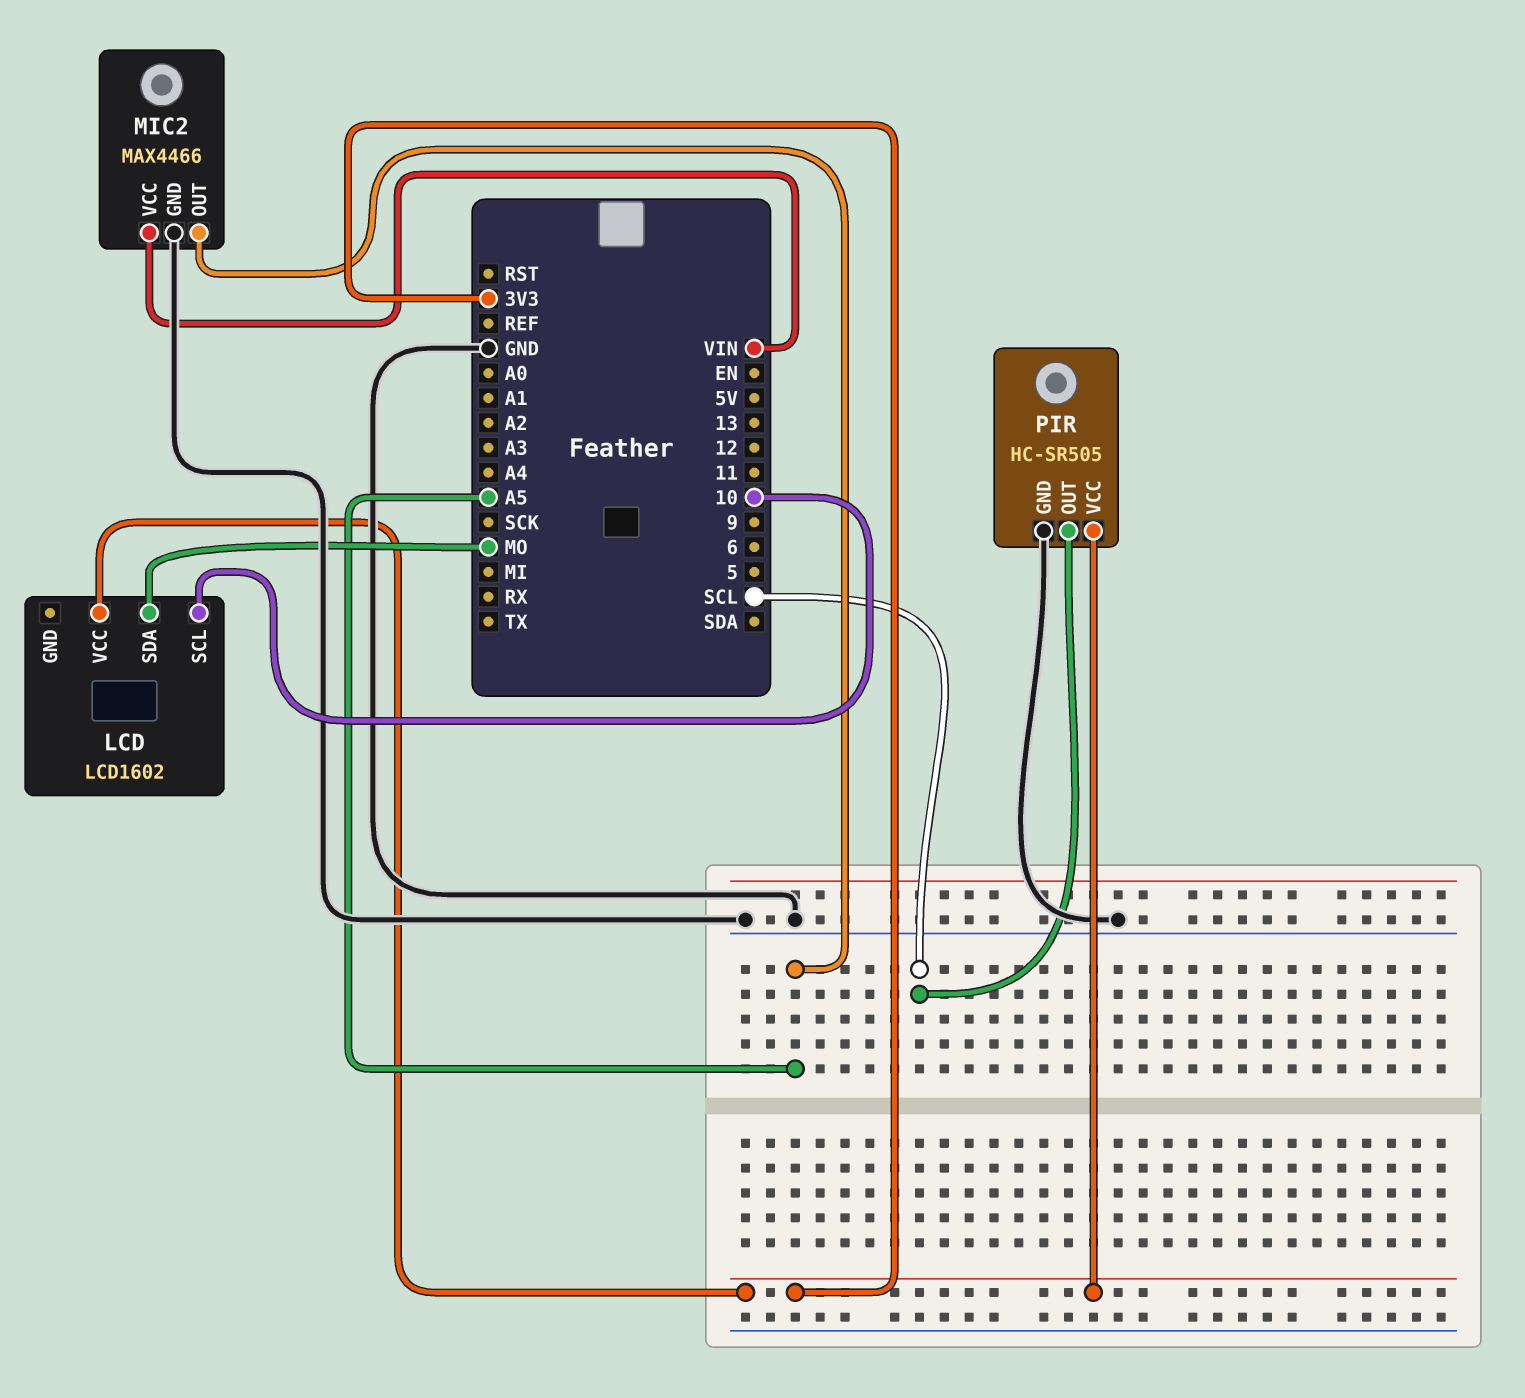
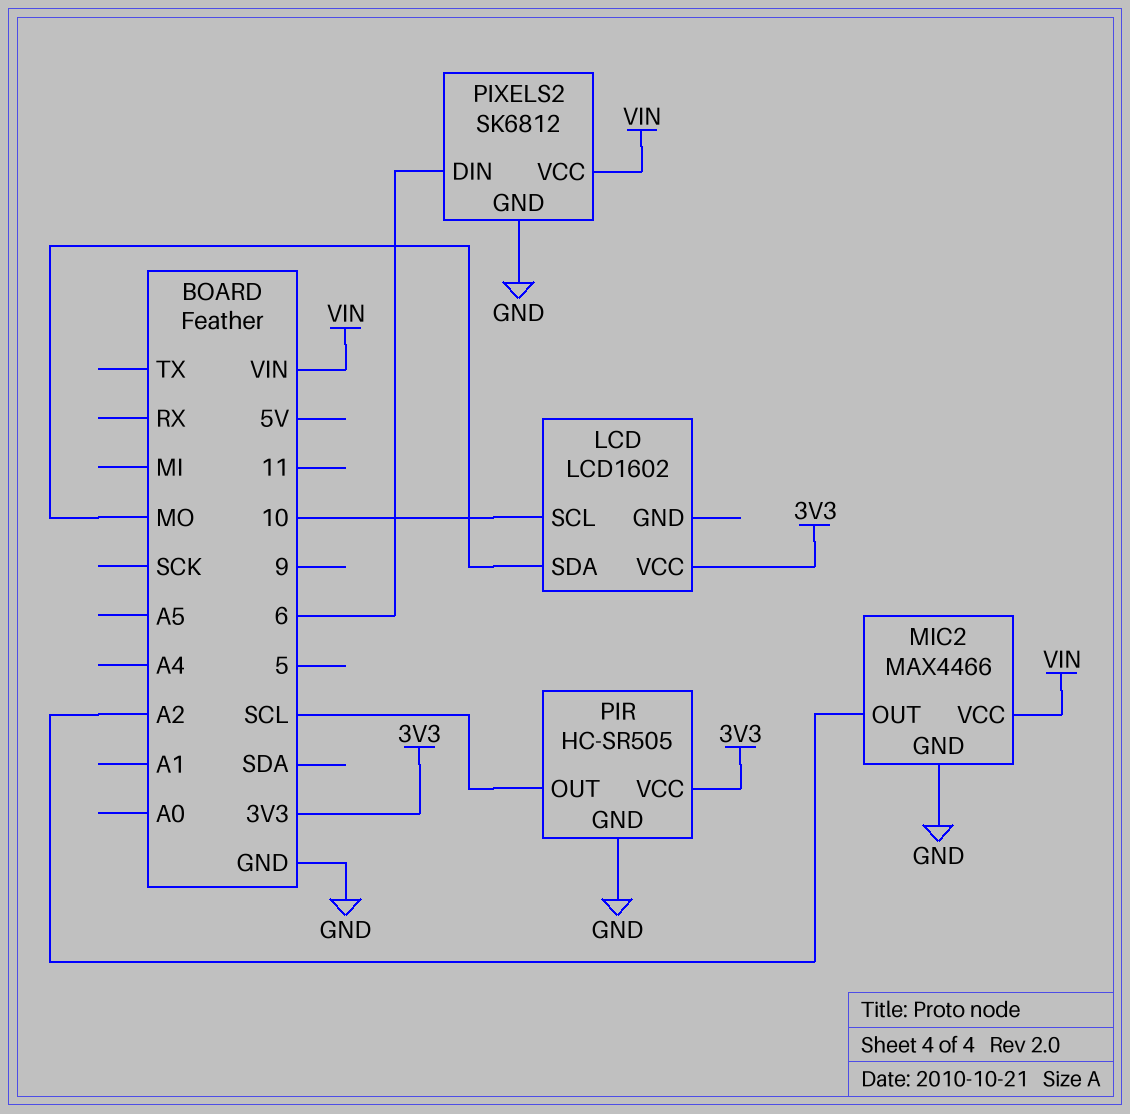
MIC2 pin OUT: A5 -> A2
PIXELS2: none -> SK6812
PIXELS2 pin DIN: none -> 6
PIXELS2 pin GND: none -> GND
PIXELS2 pin VCC: none -> VIN

